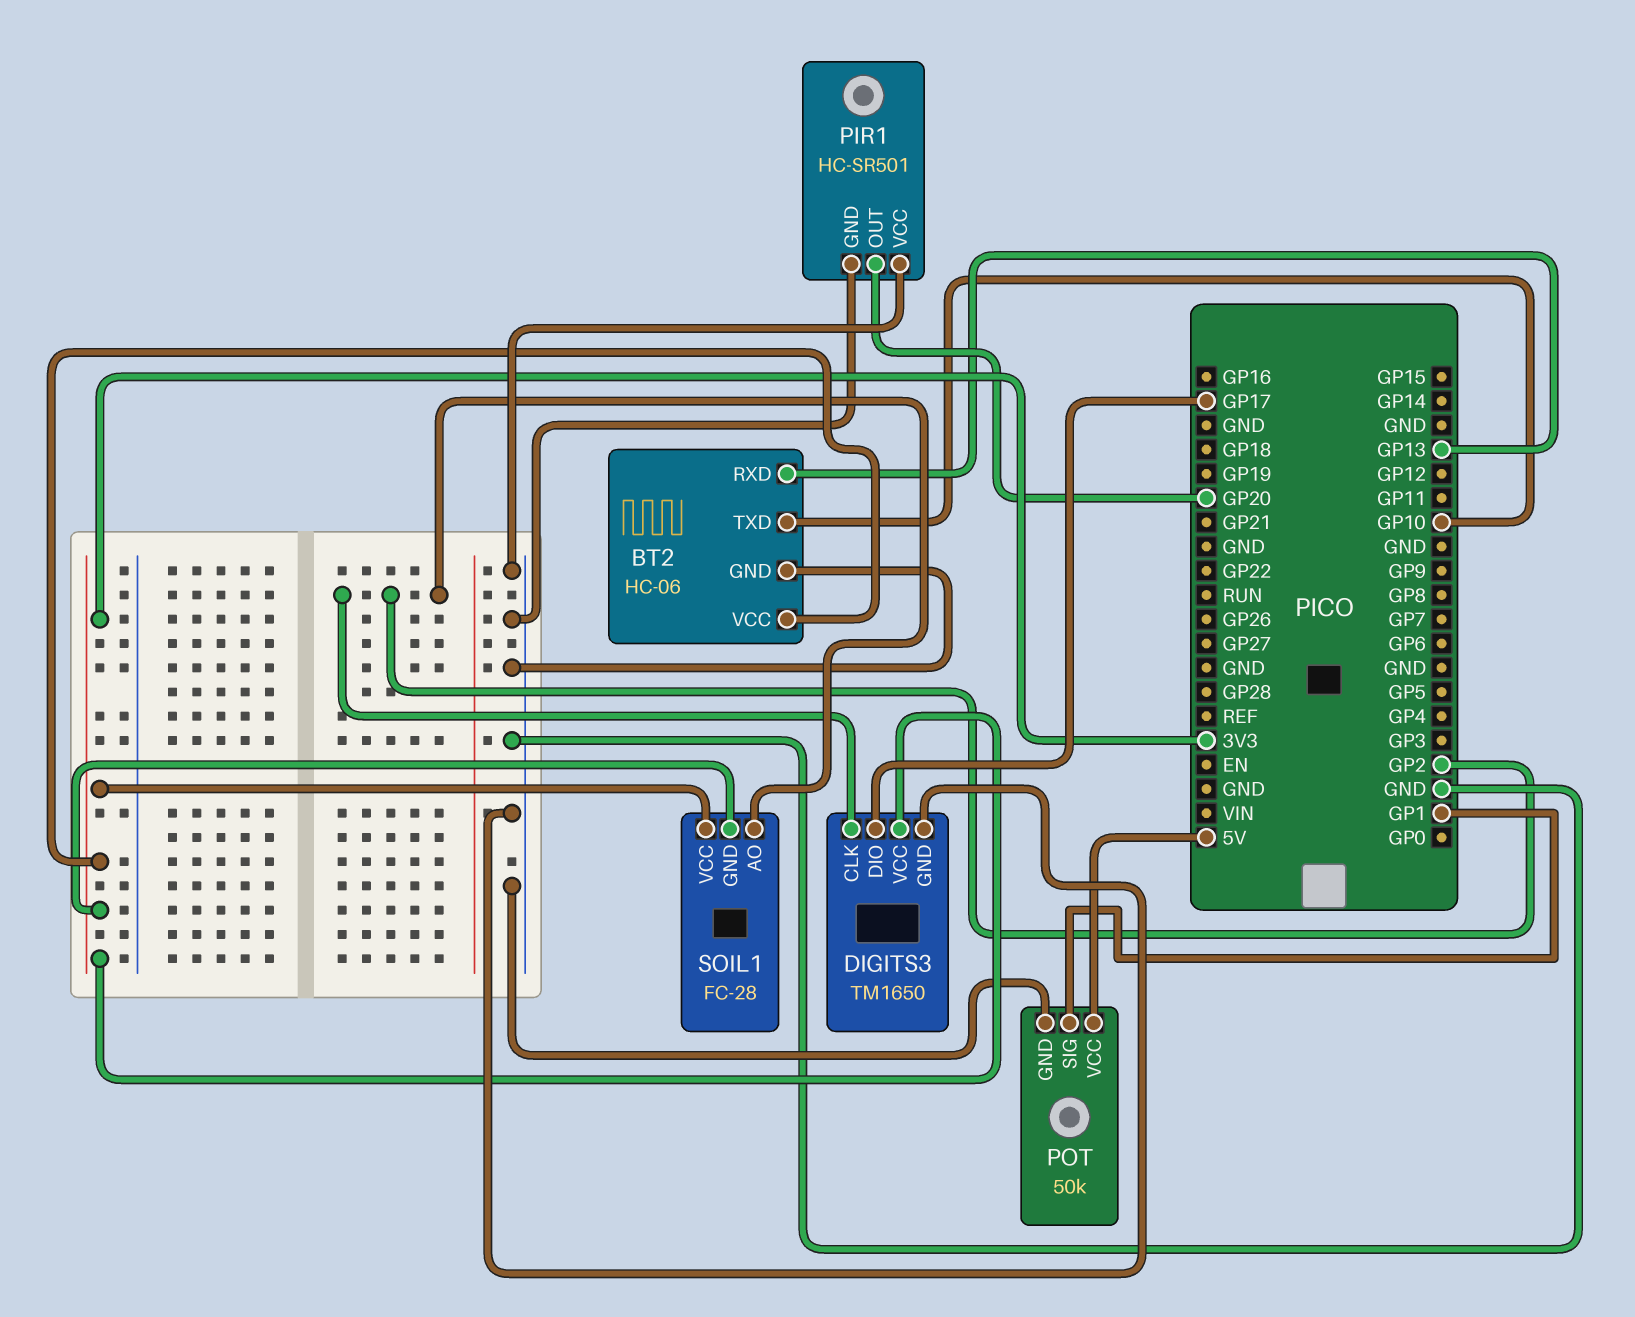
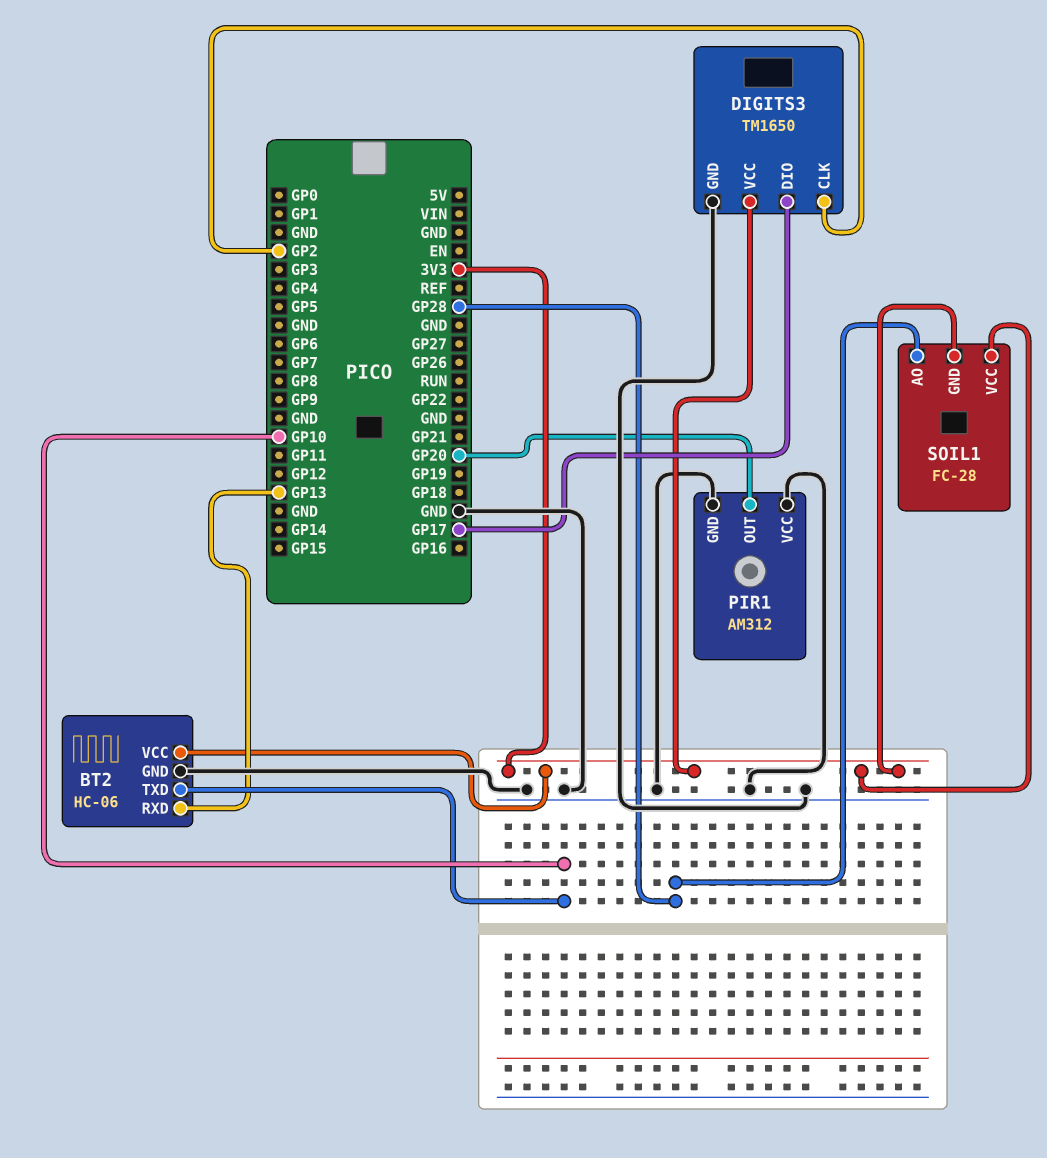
PIR1: HC-SR501 -> AM312
POT: 50k -> none
POT pin GND: GND -> none
POT pin SIG: GP1 -> none
POT pin VCC: 5V -> none
SOIL1 pin AO: GP2 -> GP28

